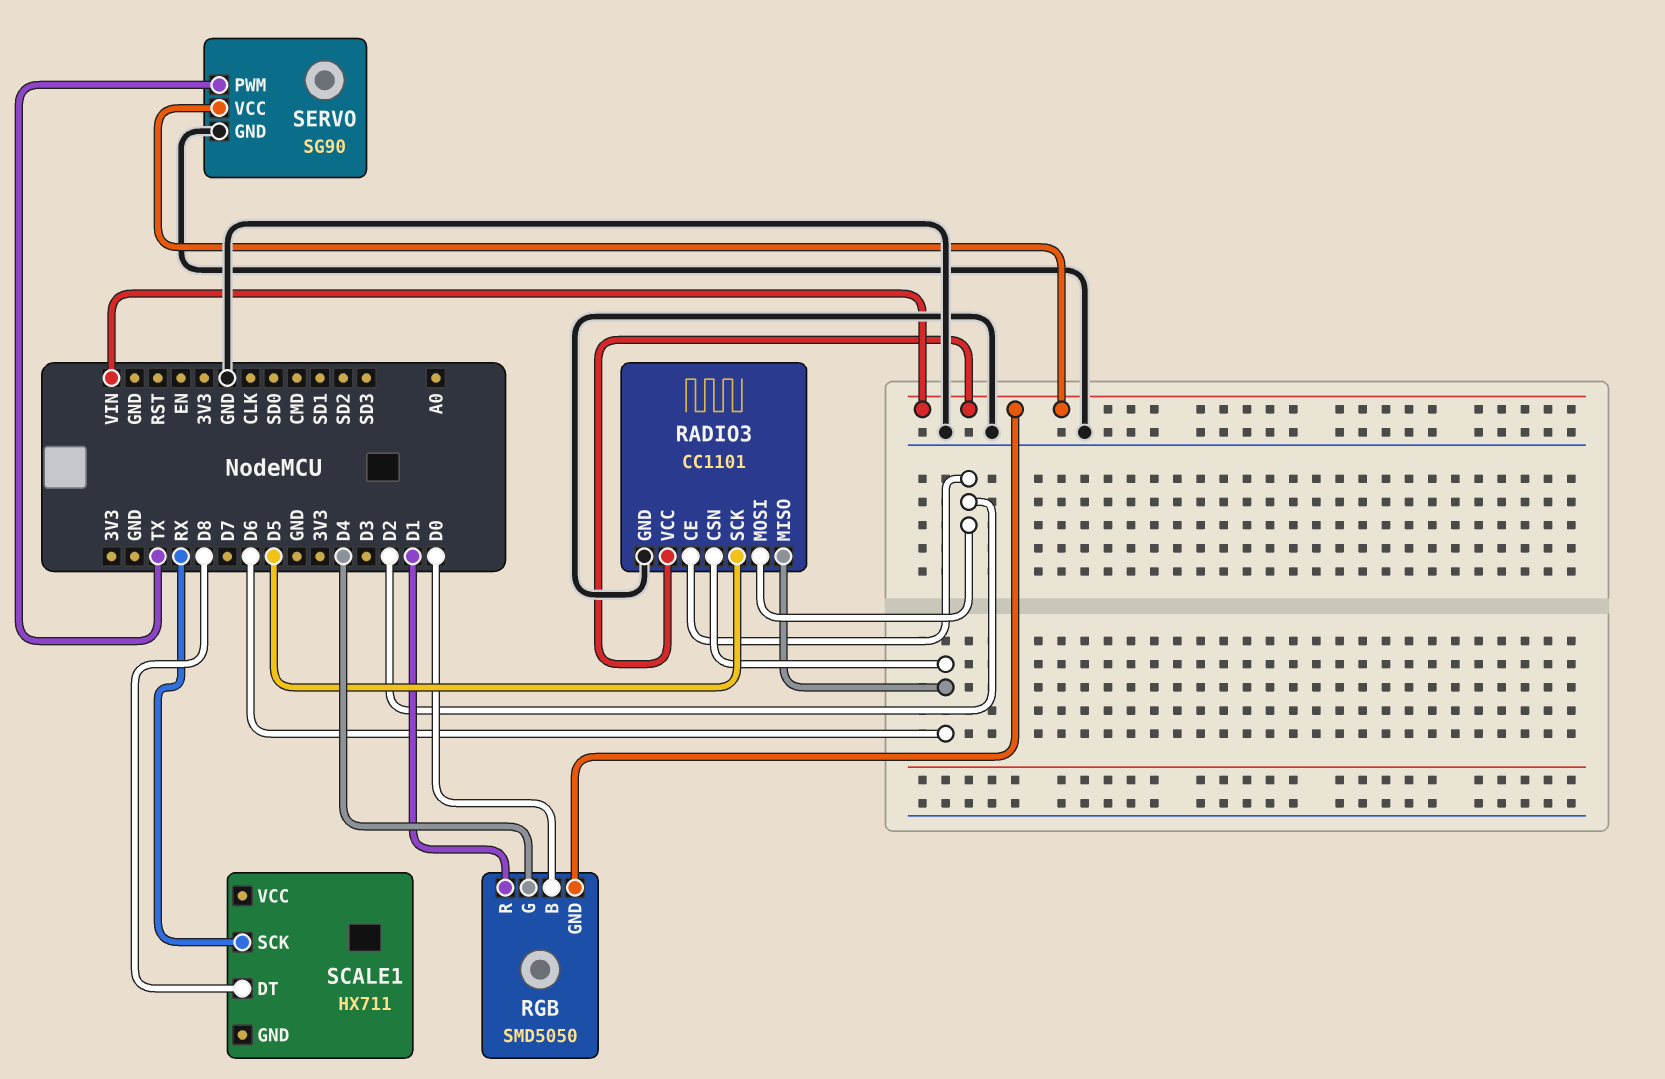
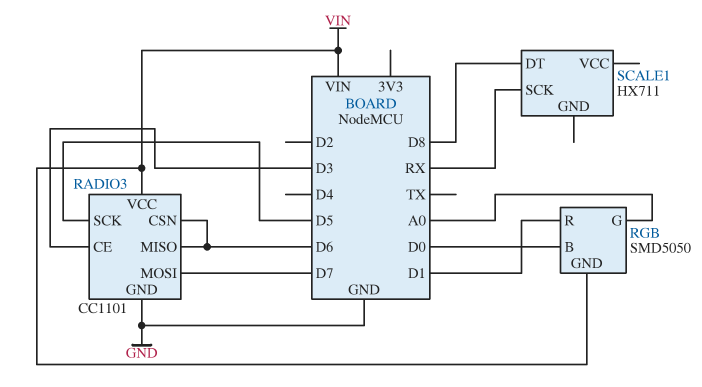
RADIO3 pin CE: D2 -> D3
RADIO3 pin MOSI: D2 -> D7
RGB pin G: D4 -> A0
SERVO: SG90 -> none
SERVO pin GND: GND -> none
SERVO pin PWM: TX -> none
SERVO pin VCC: VIN -> none

